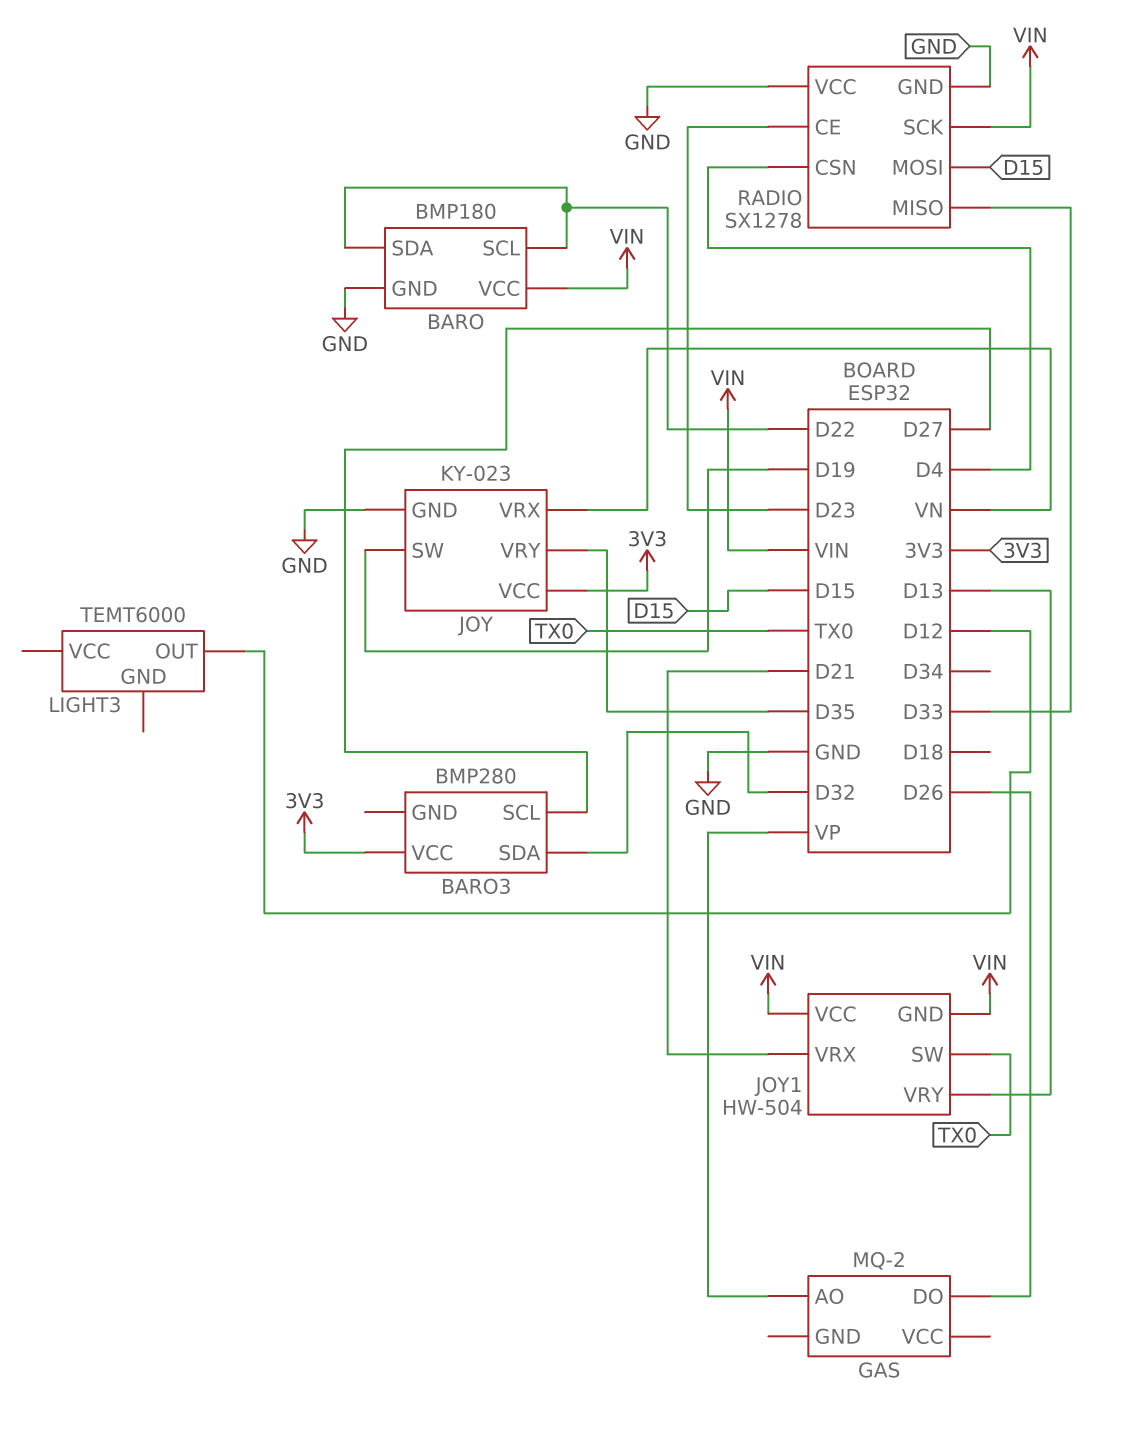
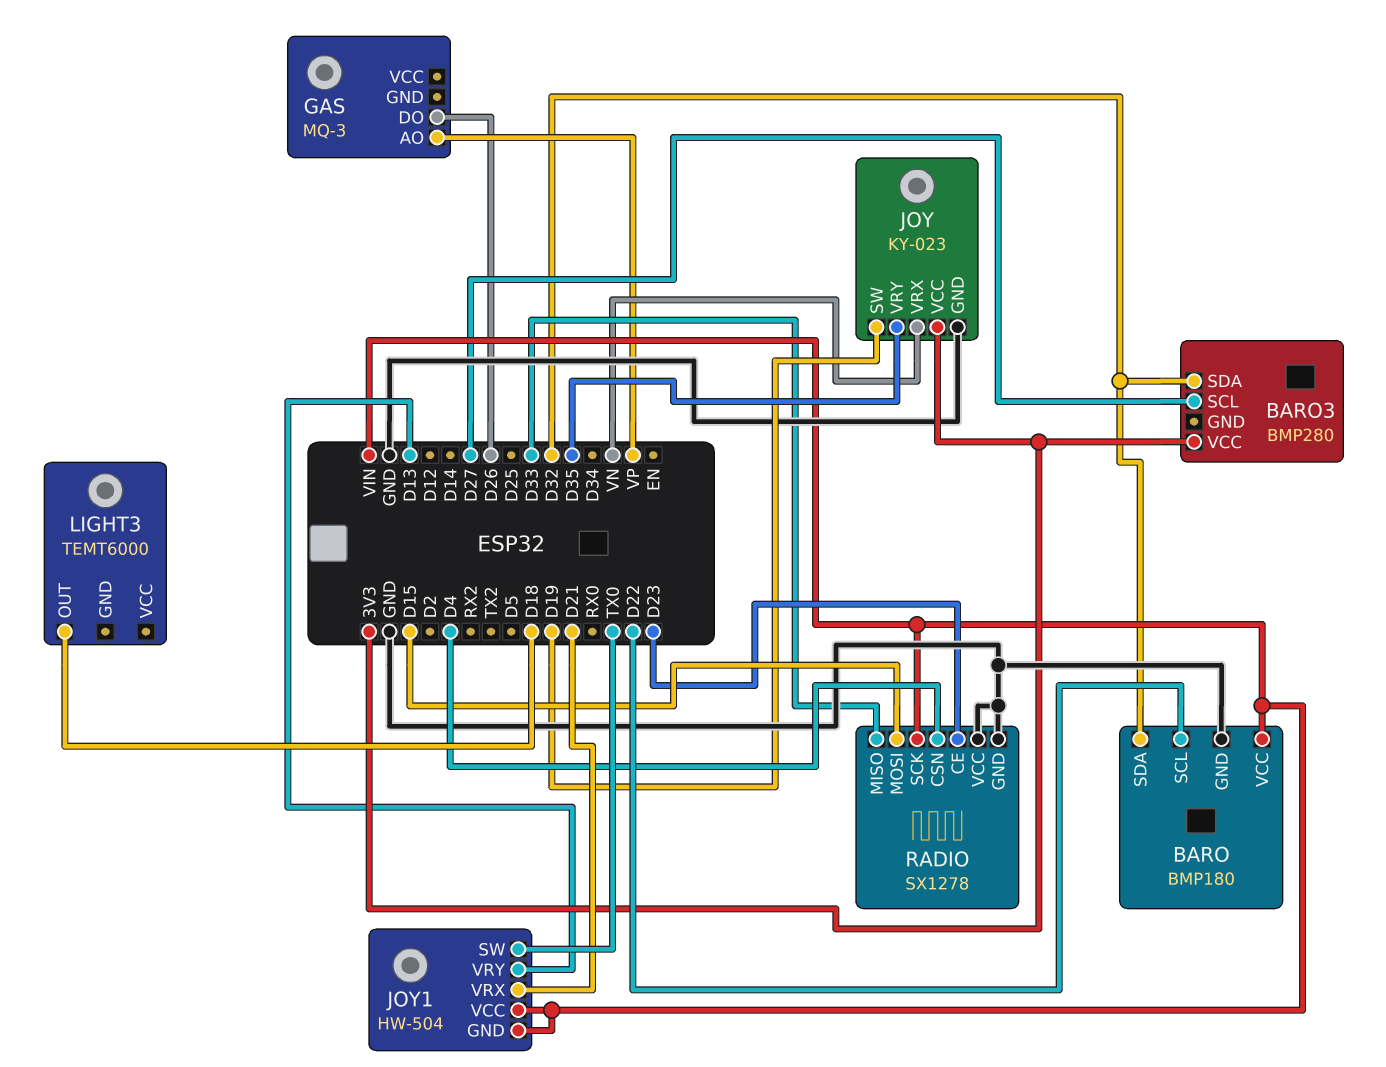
BARO pin SDA: D22 -> D32
GAS: MQ-2 -> MQ-3
LIGHT3 pin OUT: D12 -> D18

